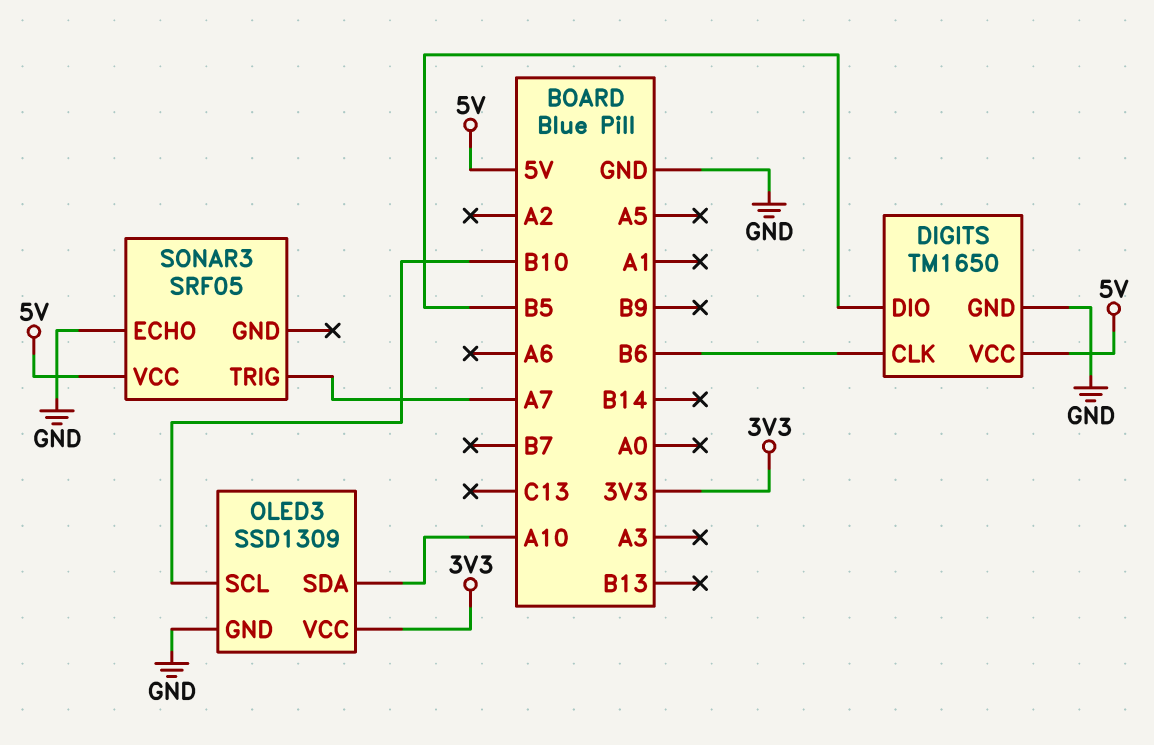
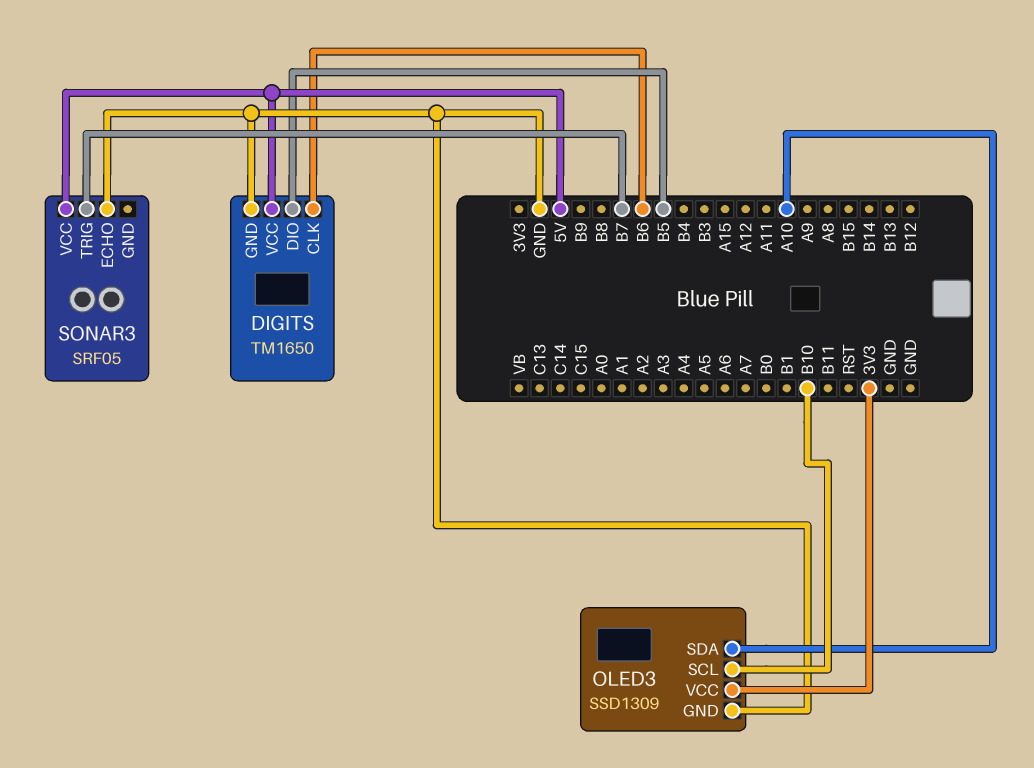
SONAR3 pin TRIG: A7 -> B7

